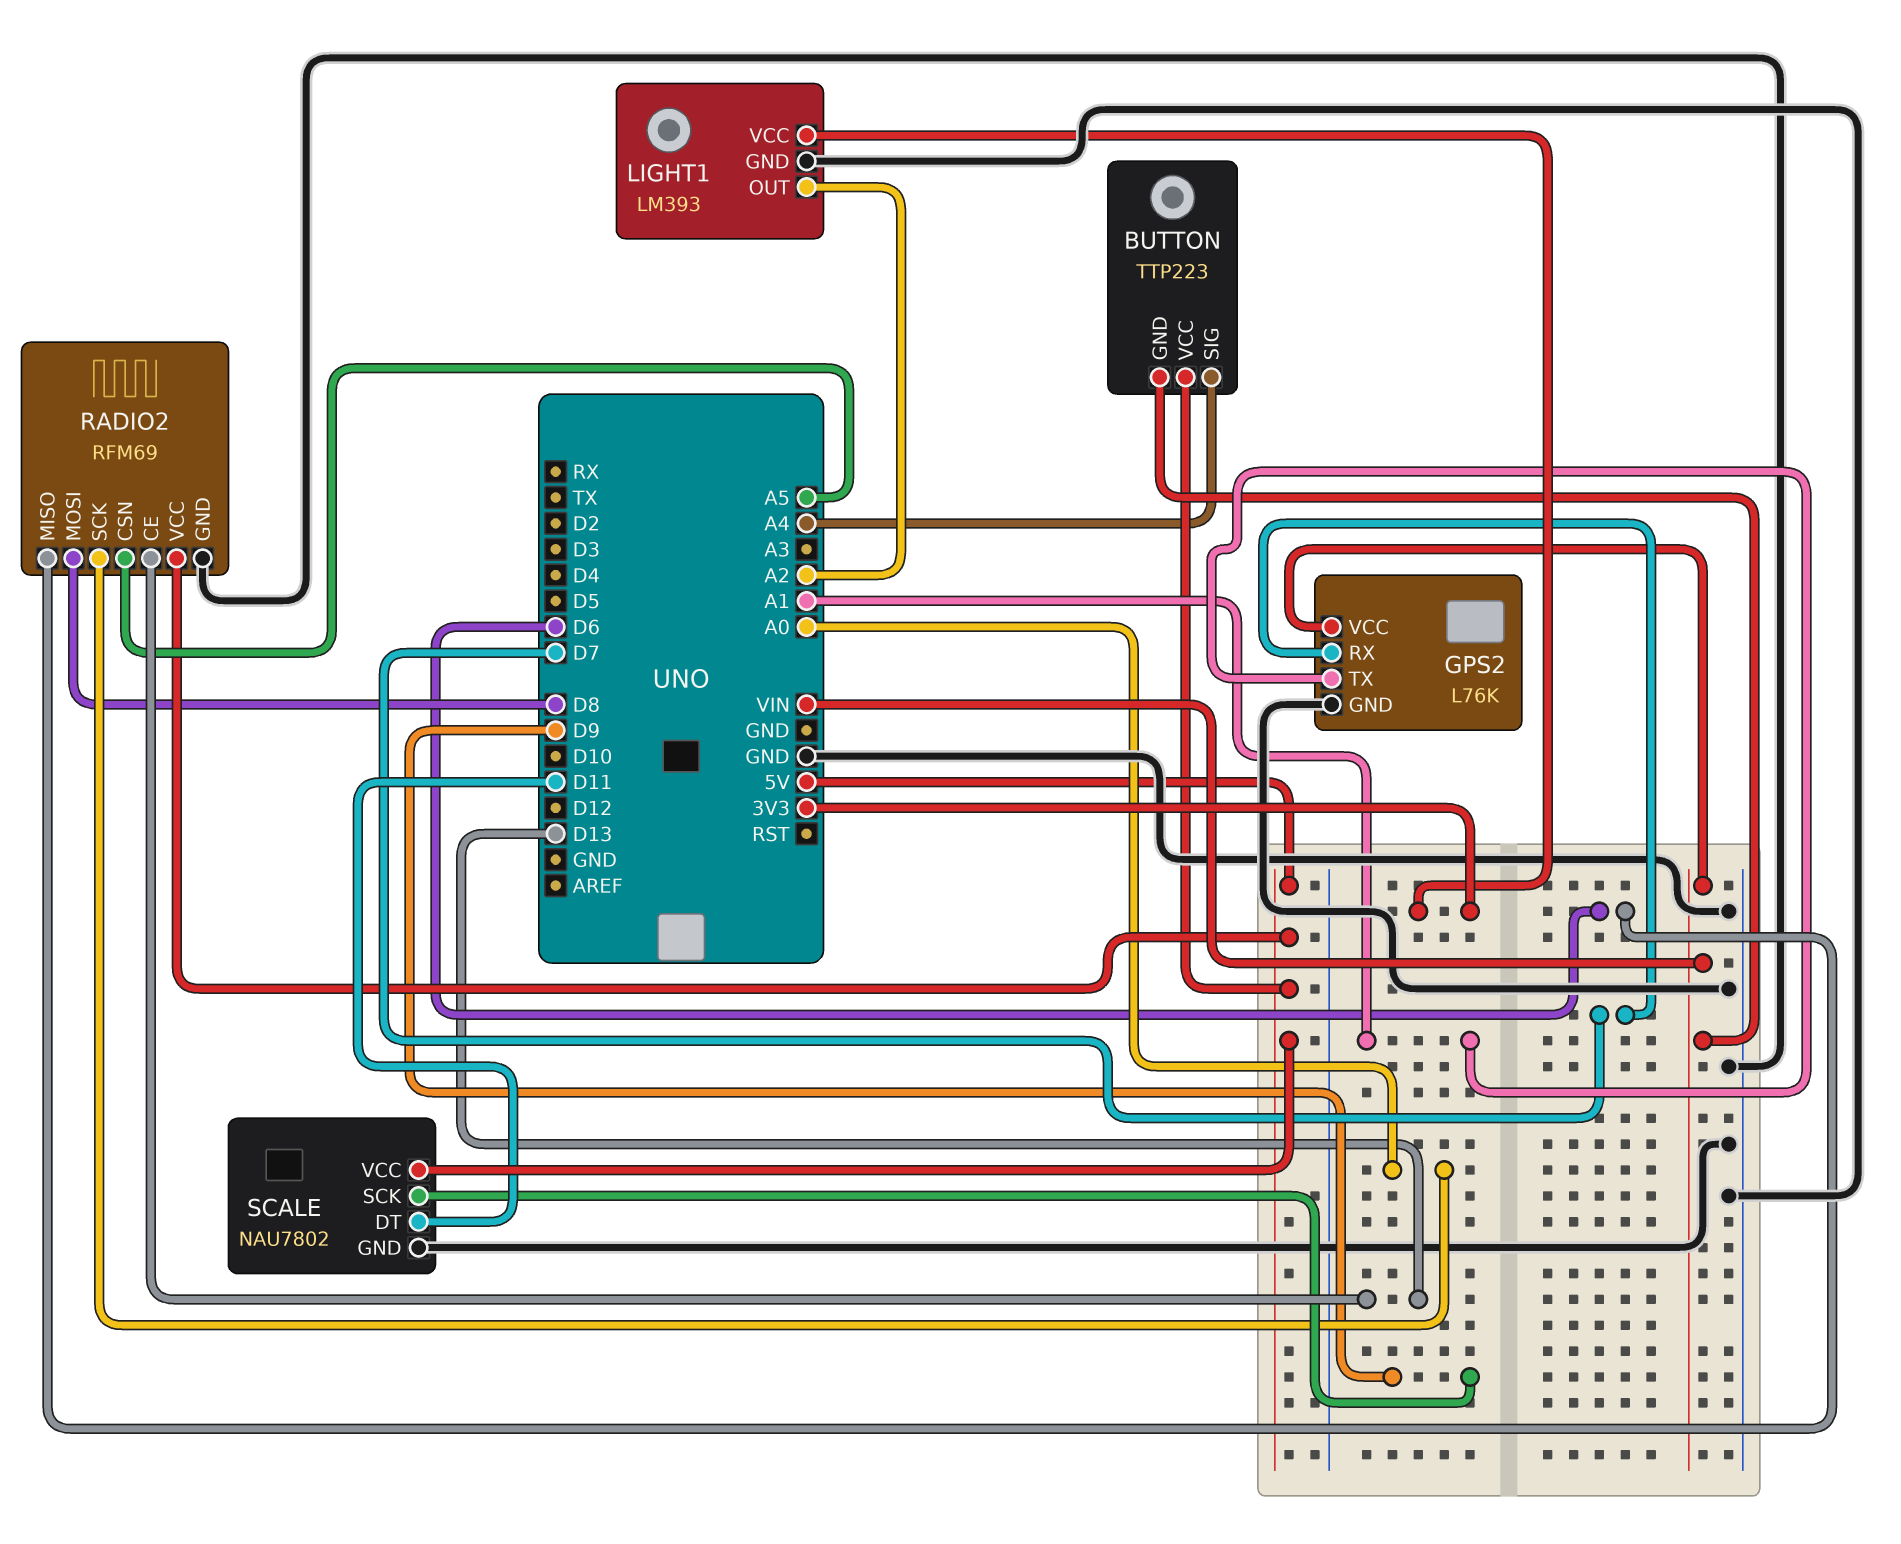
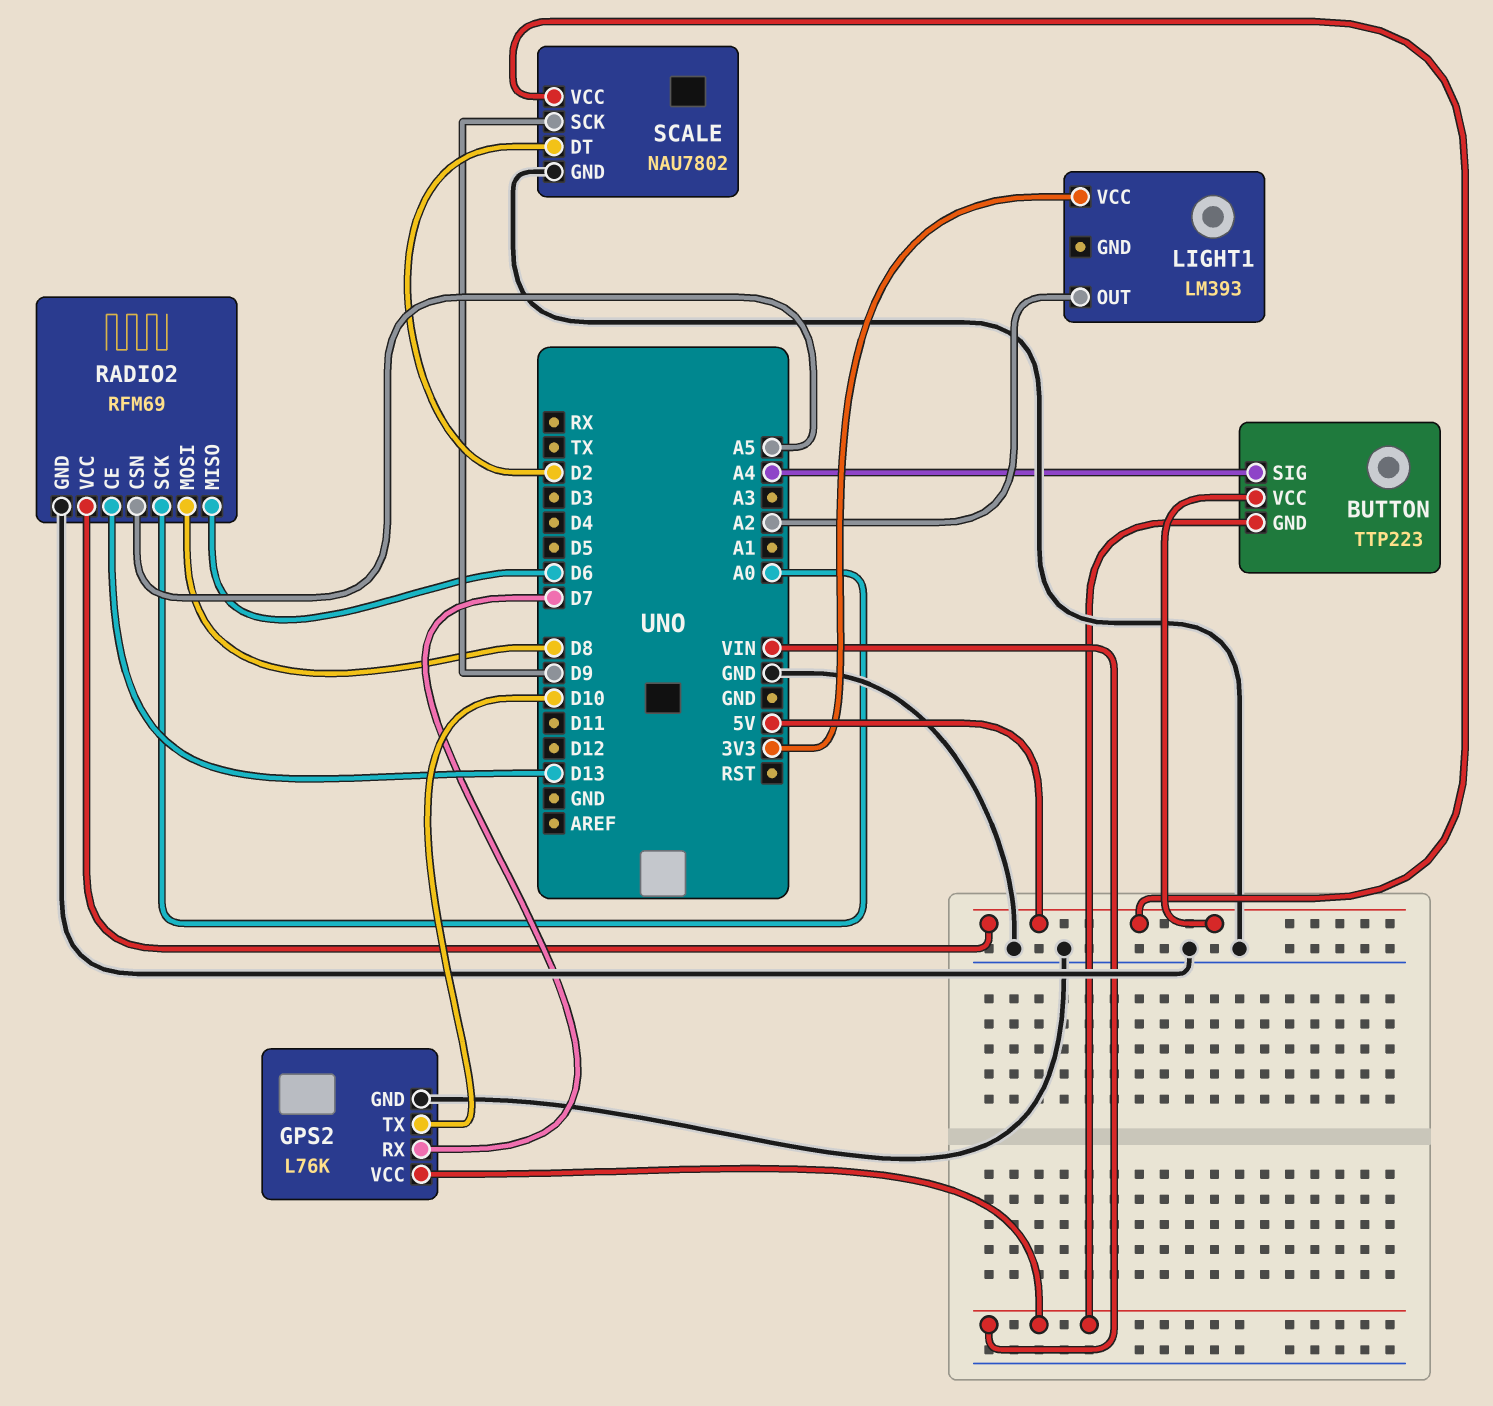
GPS2 pin TX: A1 -> D10
LIGHT1 pin GND: GND -> none
SCALE pin DT: D11 -> D2

